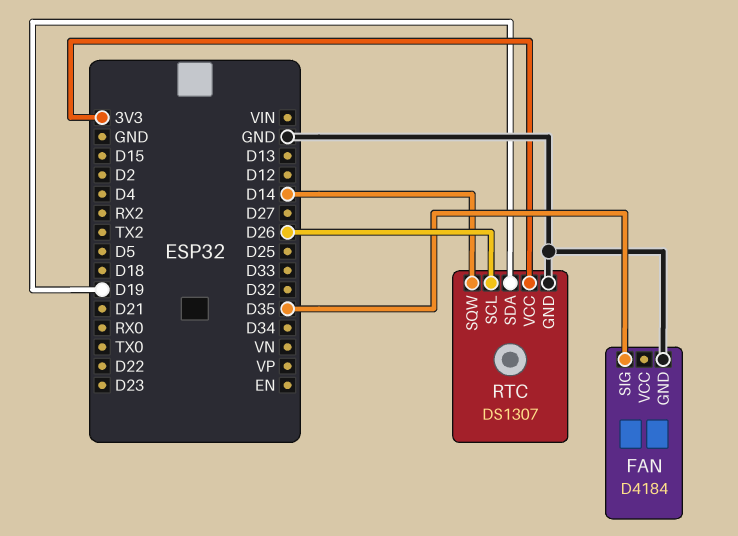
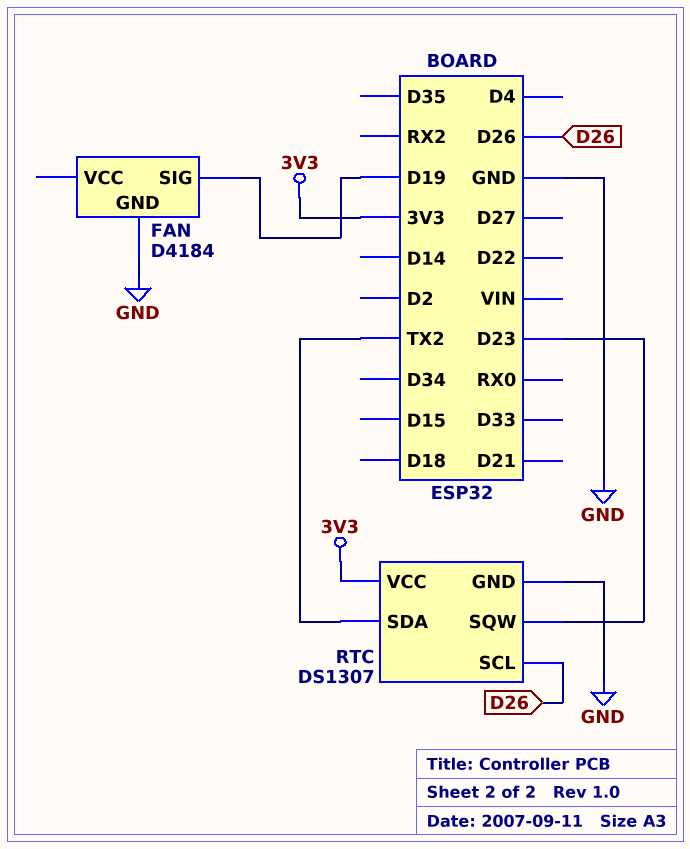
FAN pin SIG: D35 -> D19
RTC pin SDA: D19 -> TX2
RTC pin SQW: D14 -> D23

